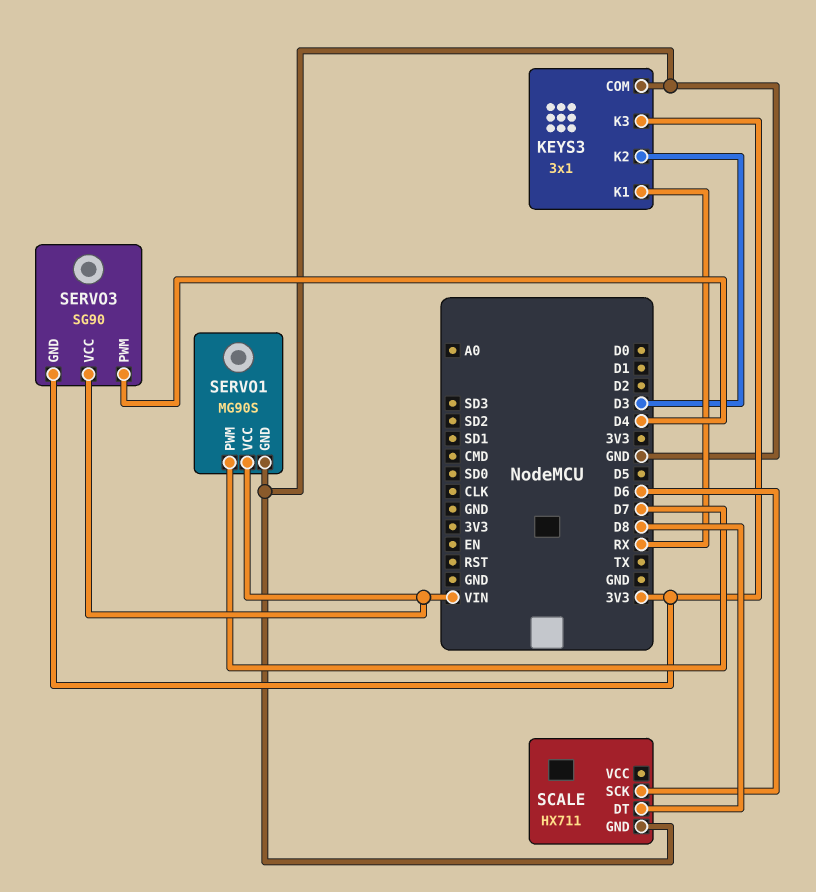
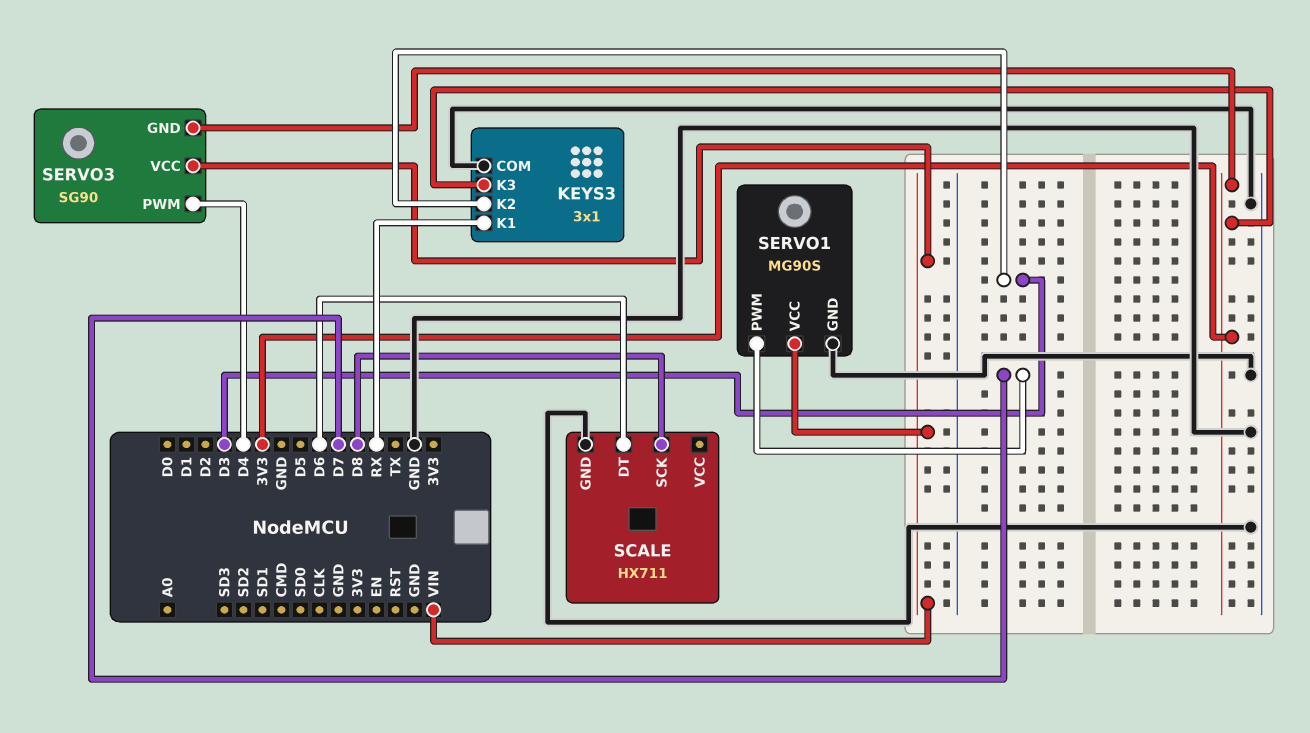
SCALE pin DT: D8 -> D6
SCALE pin SCK: D6 -> D8

